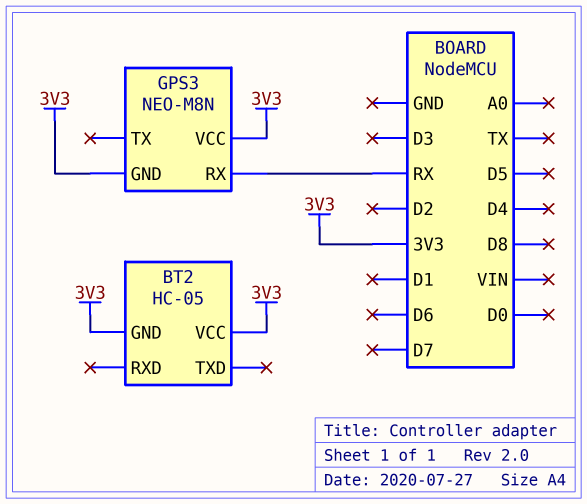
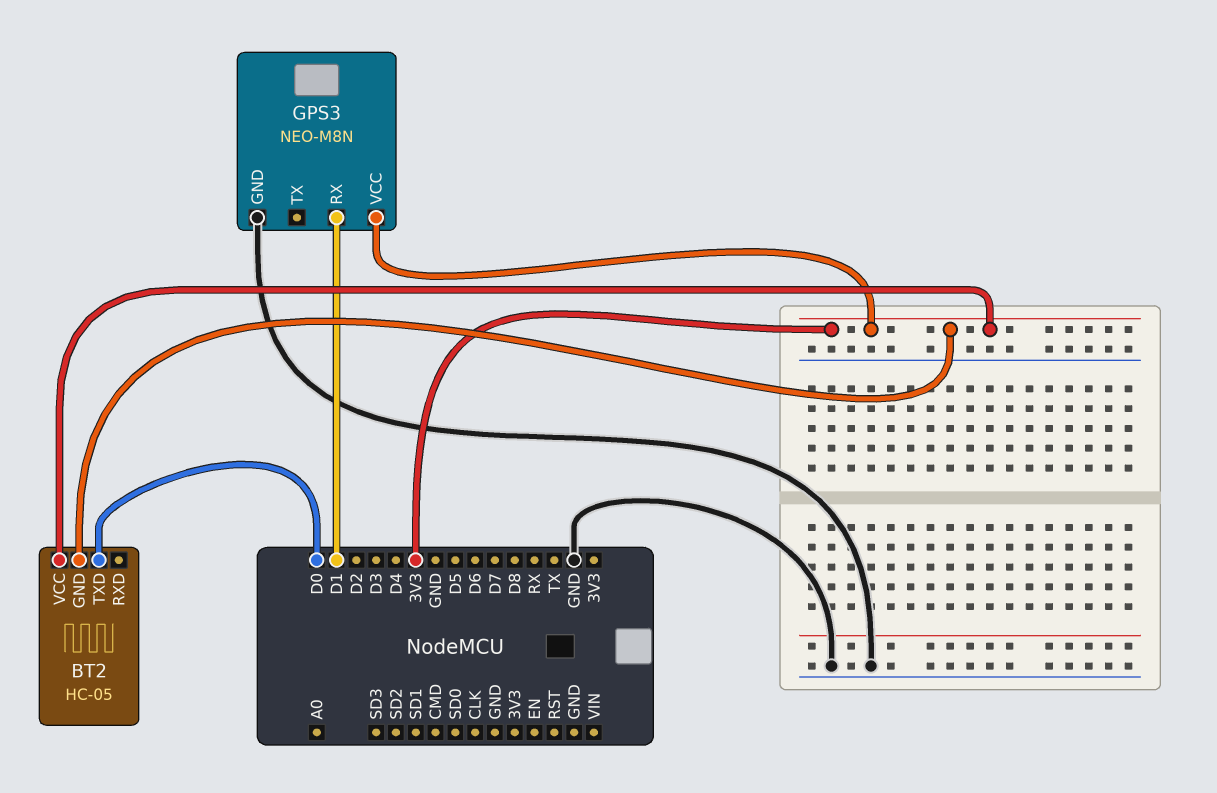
BT2 pin TXD: none -> D0
GPS3 pin GND: 3V3 -> GND
GPS3 pin RX: RX -> D1

